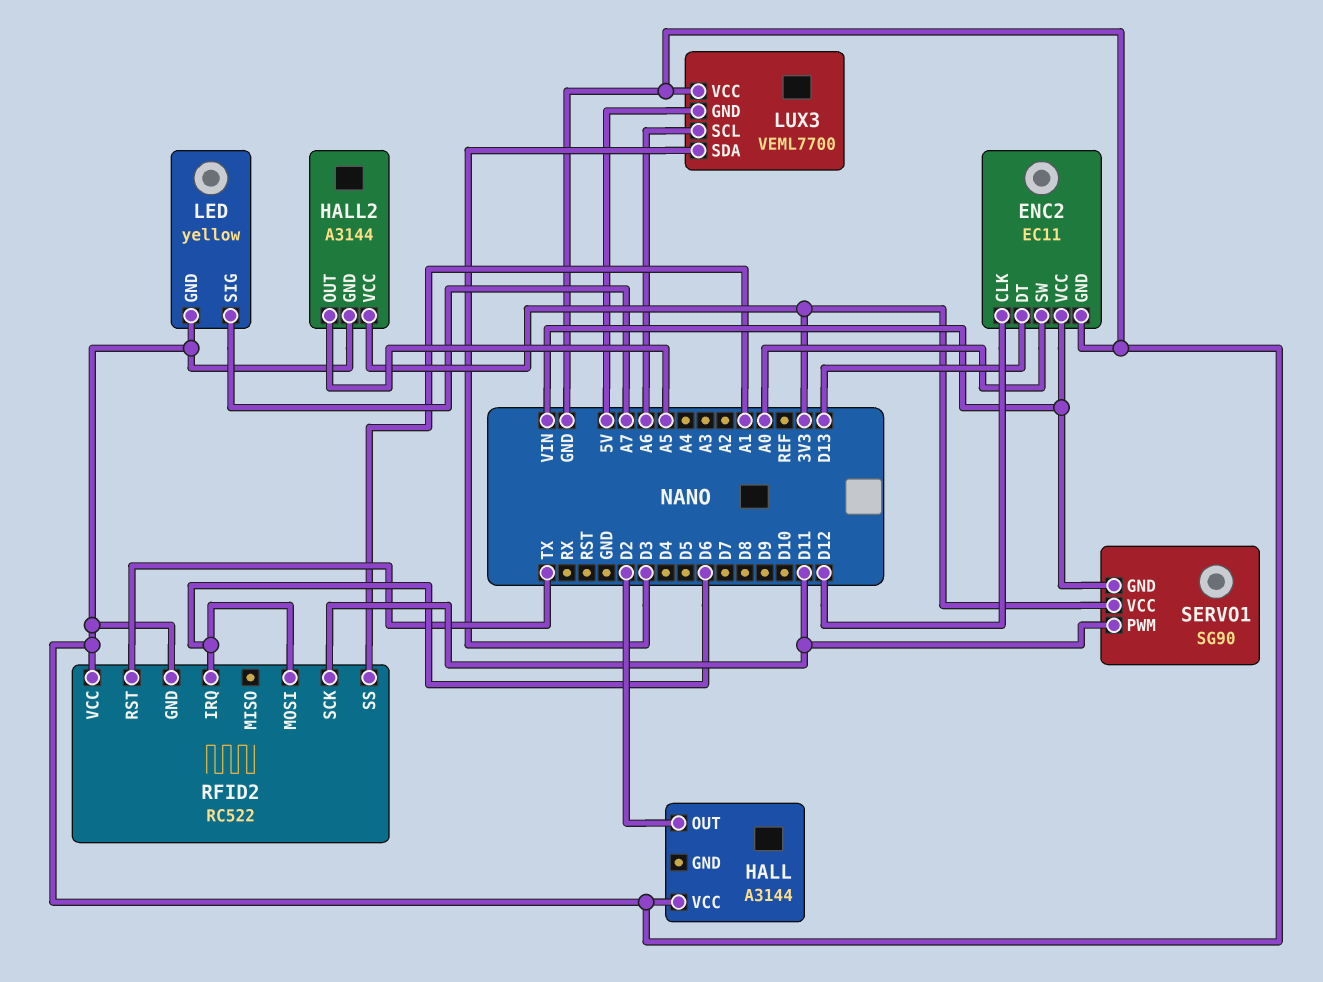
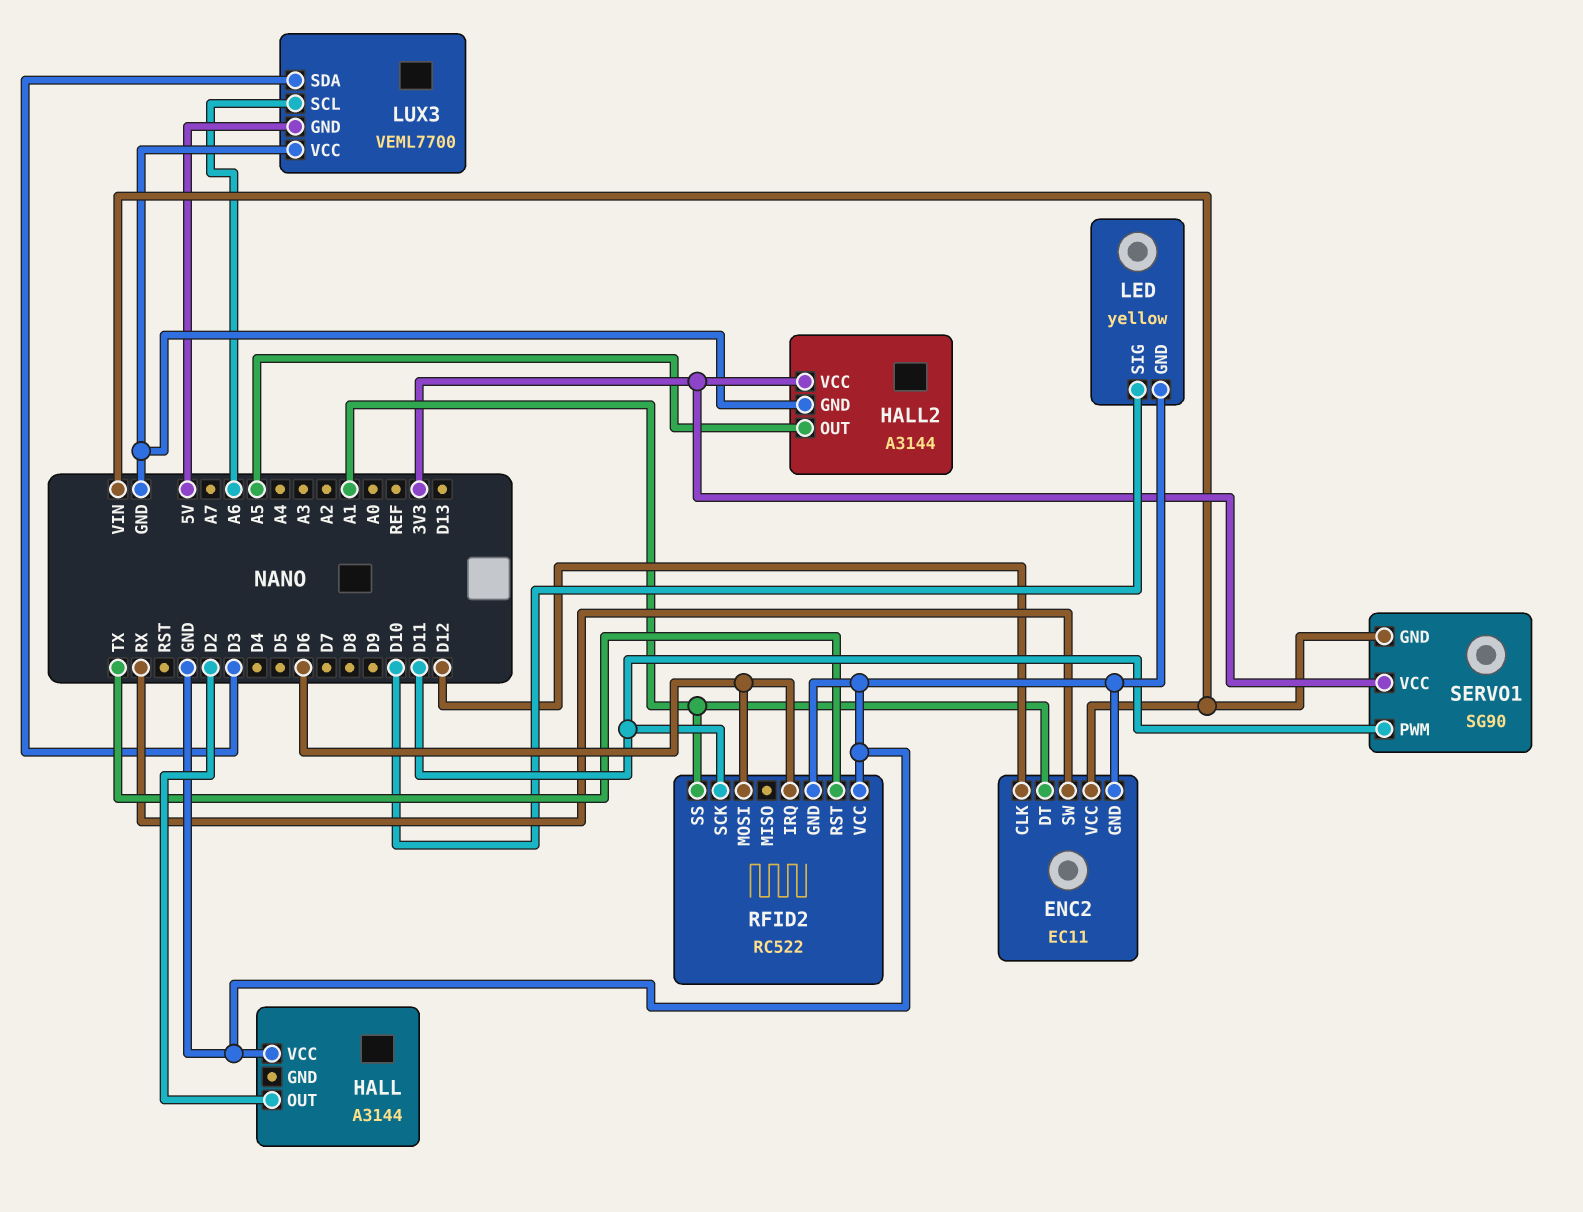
ENC2 pin DT: D13 -> A1
ENC2 pin SW: A0 -> RX
LED pin SIG: A7 -> D10

